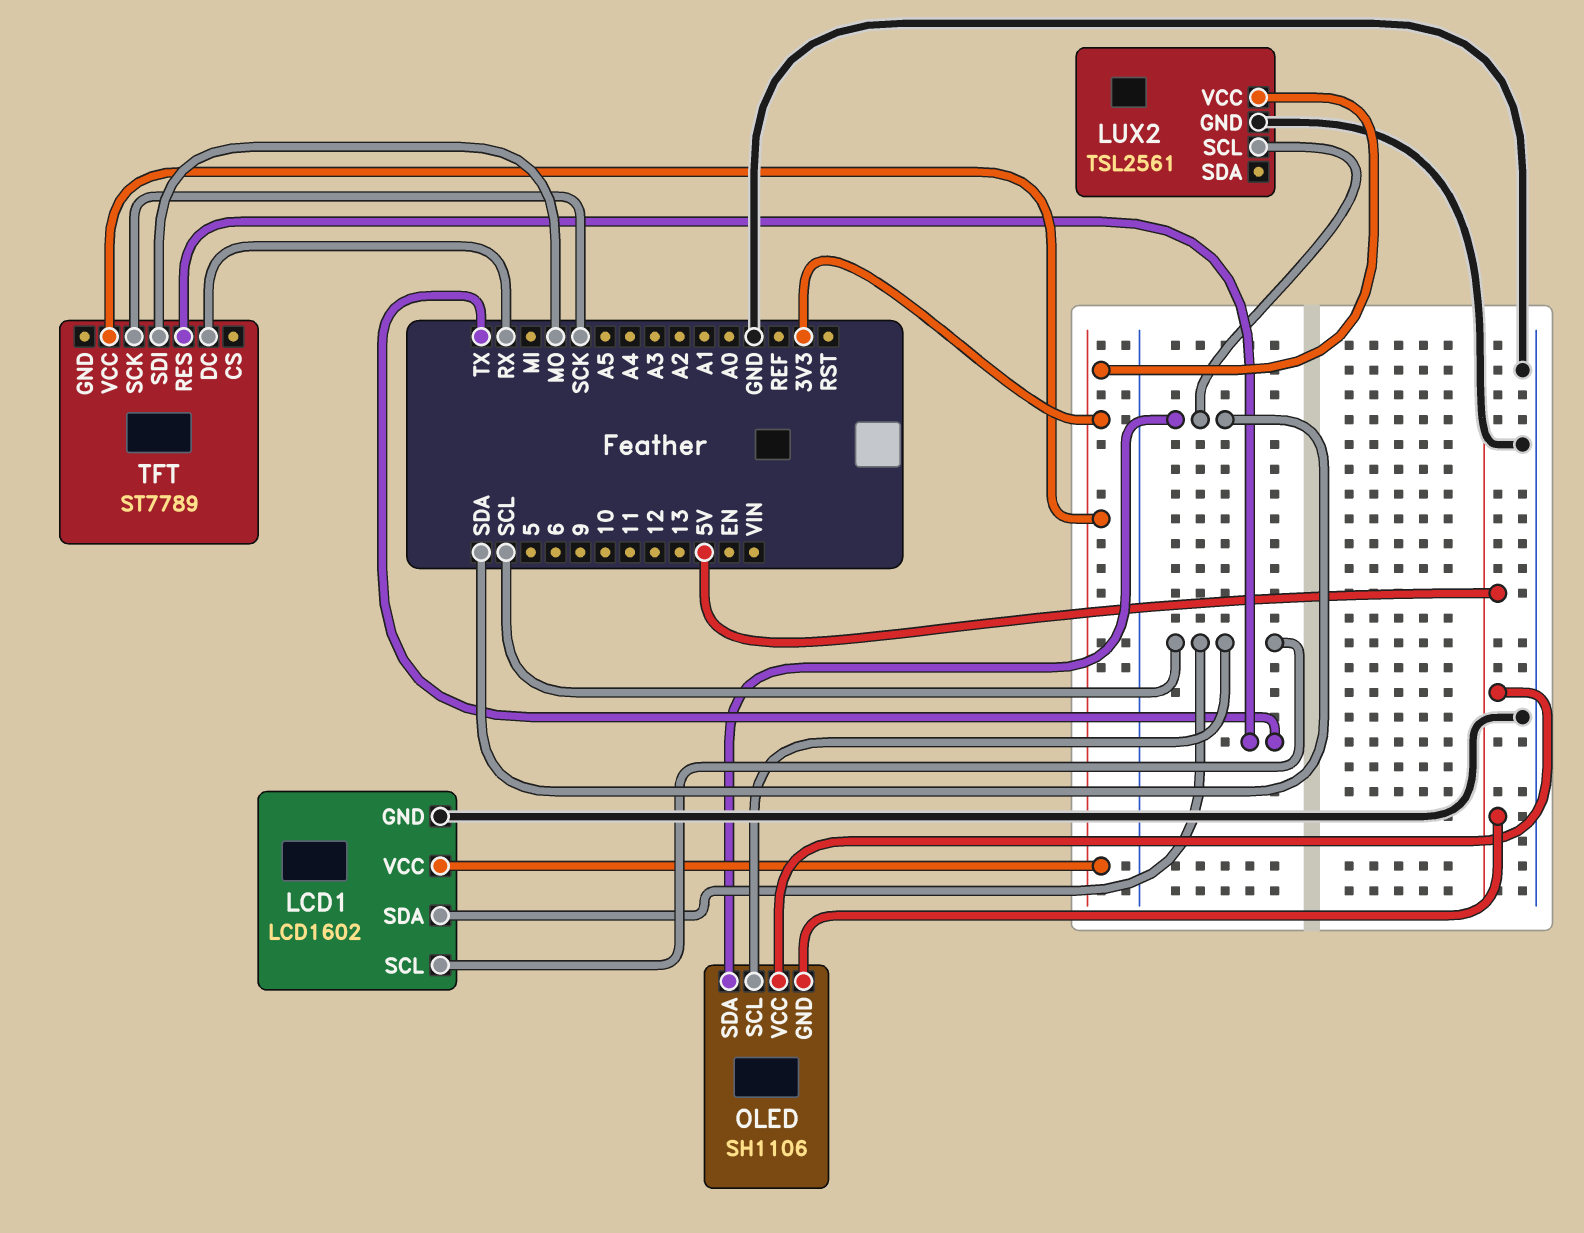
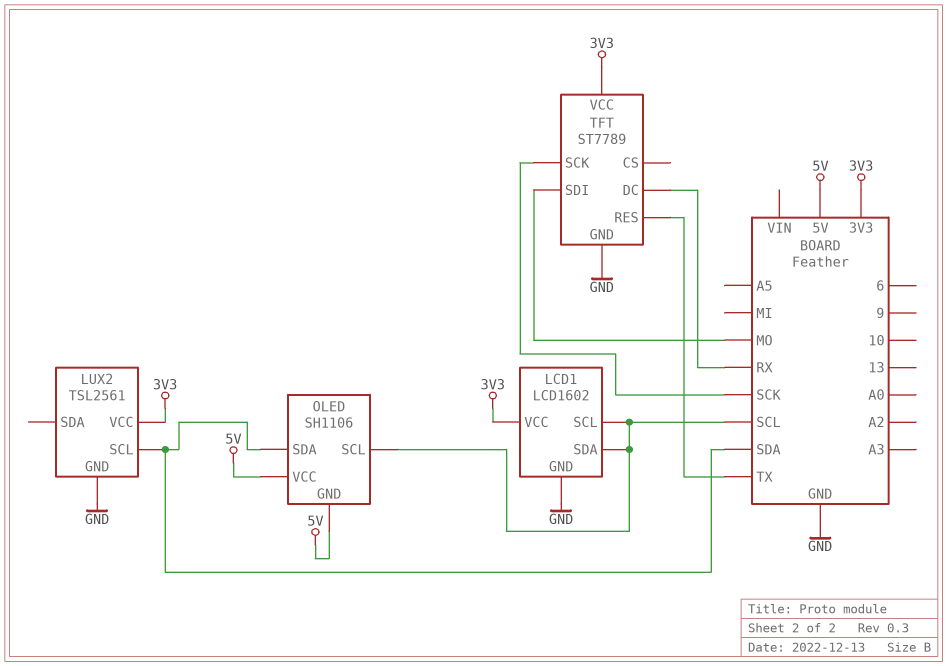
TFT pin GND: none -> GND

